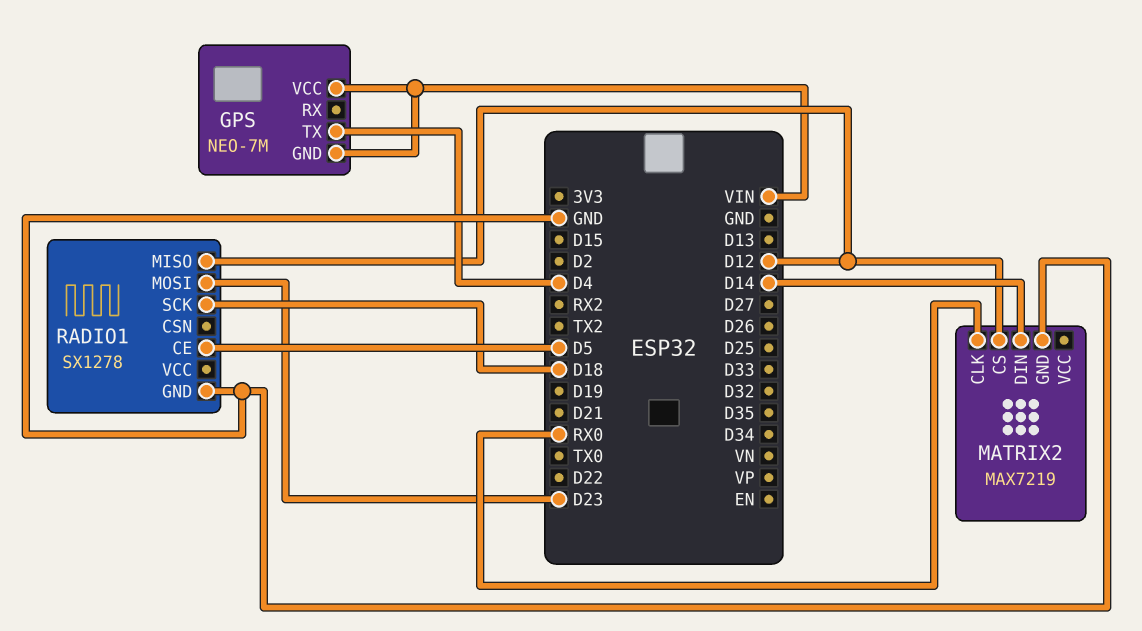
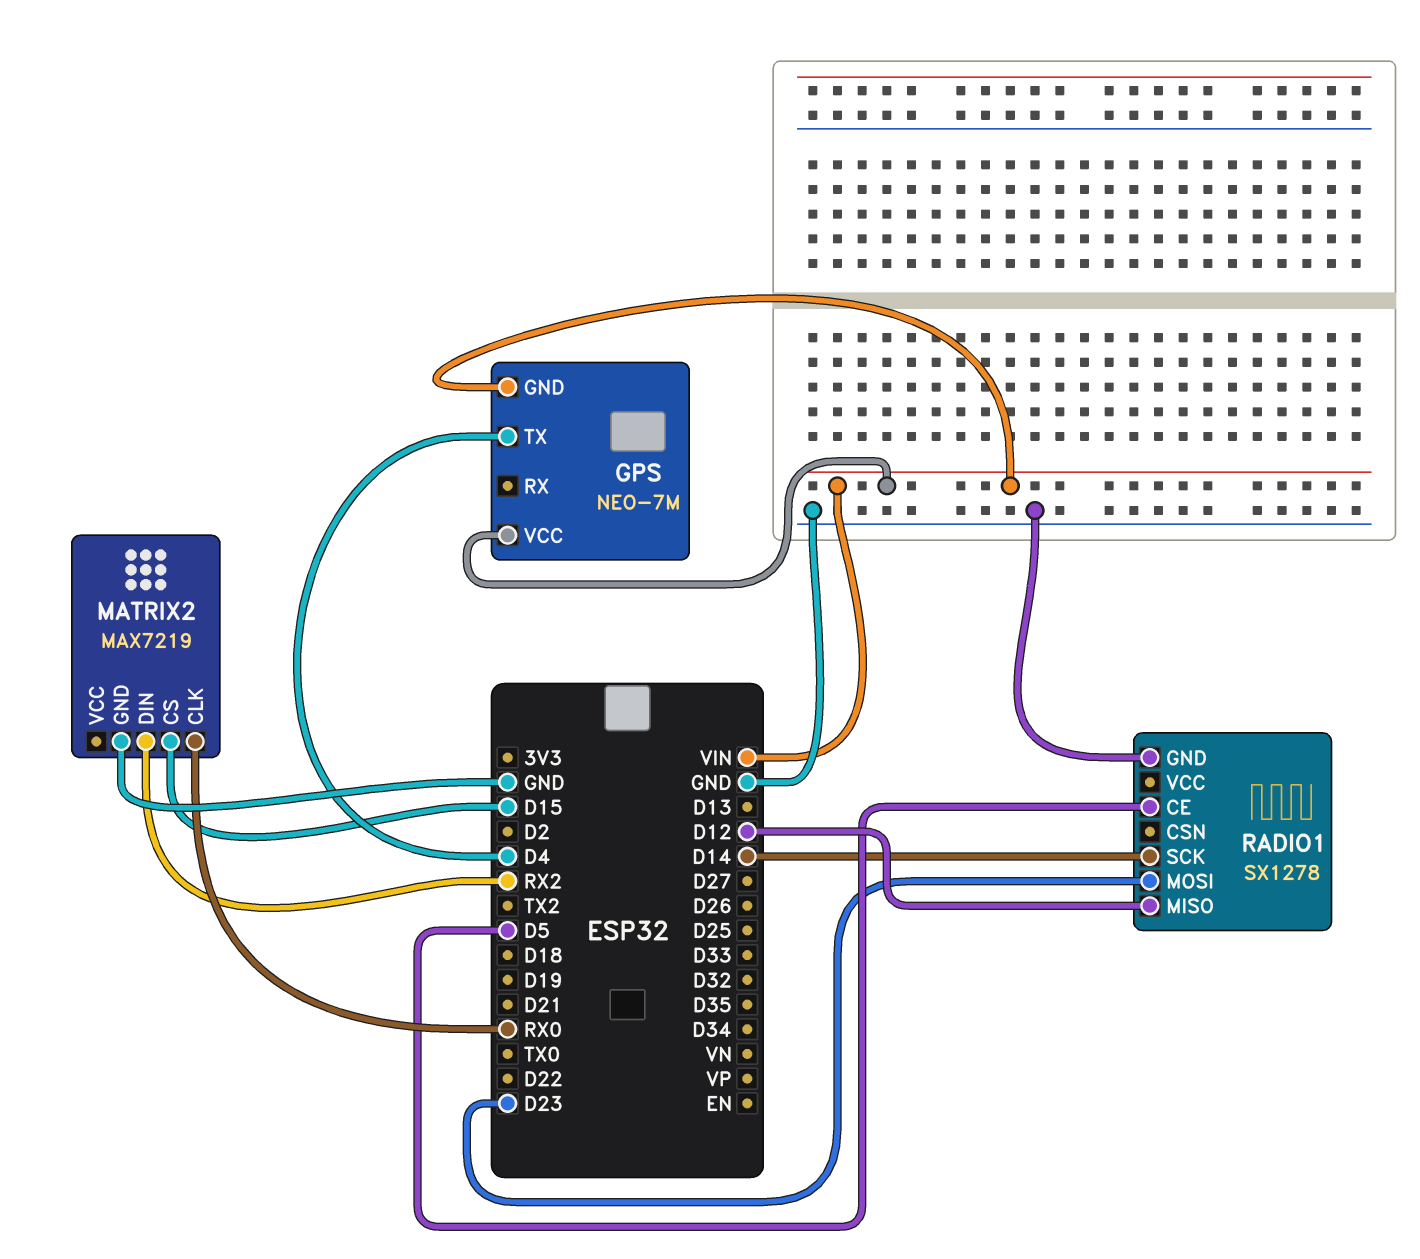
MATRIX2 pin CS: D12 -> D15
MATRIX2 pin DIN: D14 -> RX2
RADIO1 pin SCK: D18 -> D14

